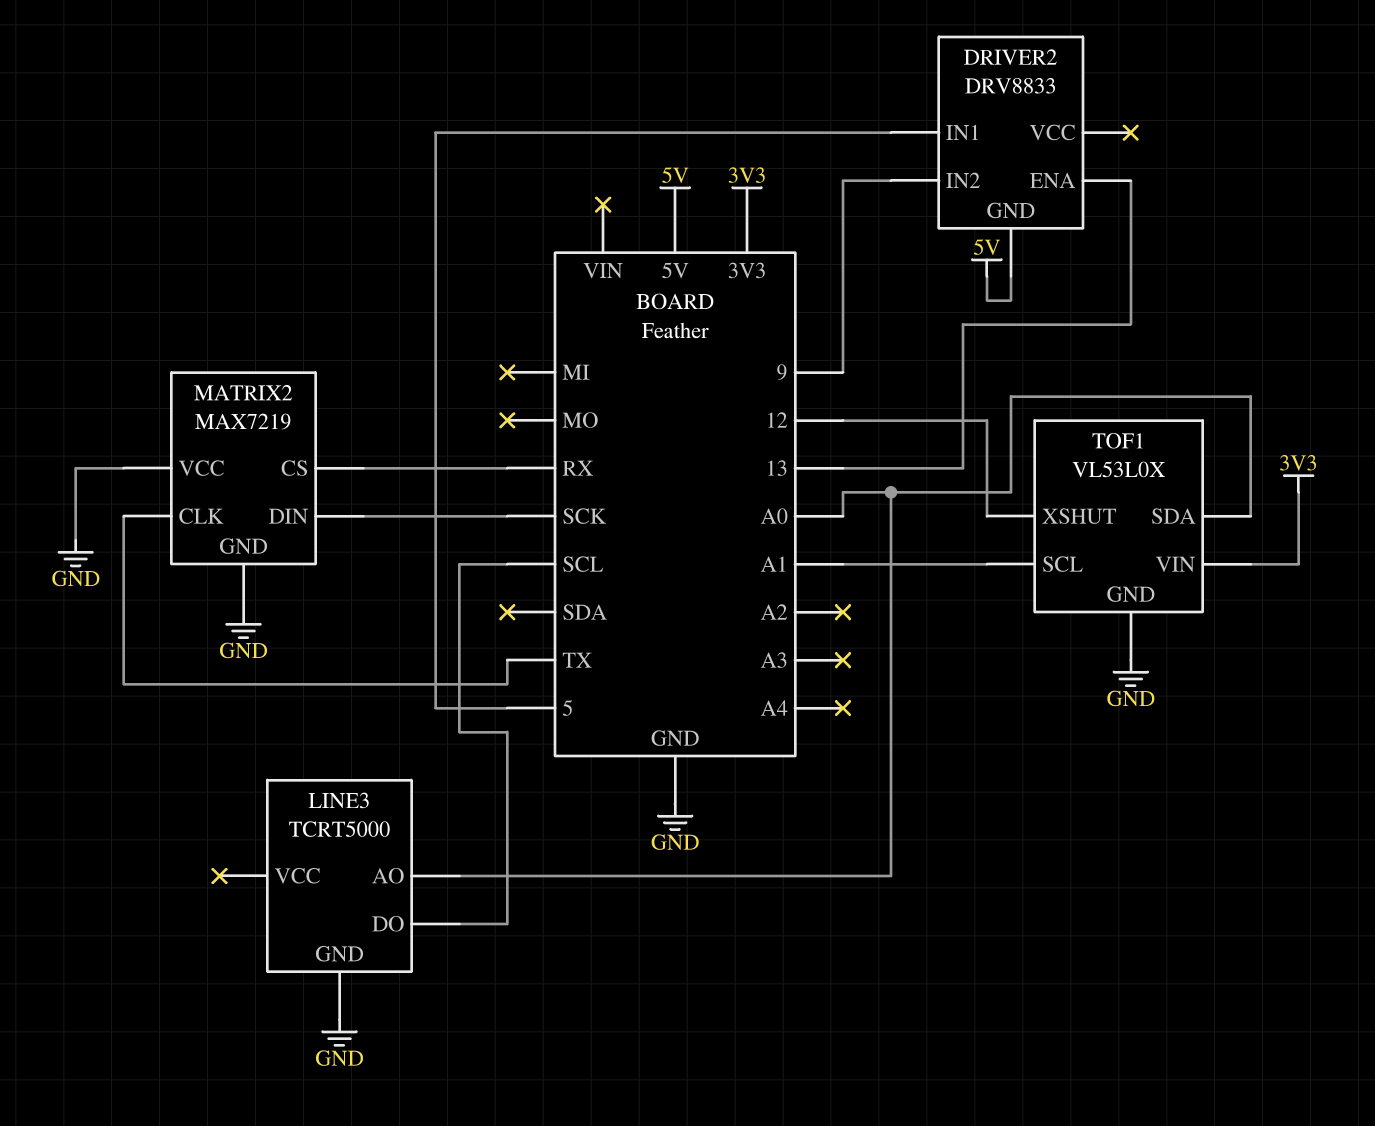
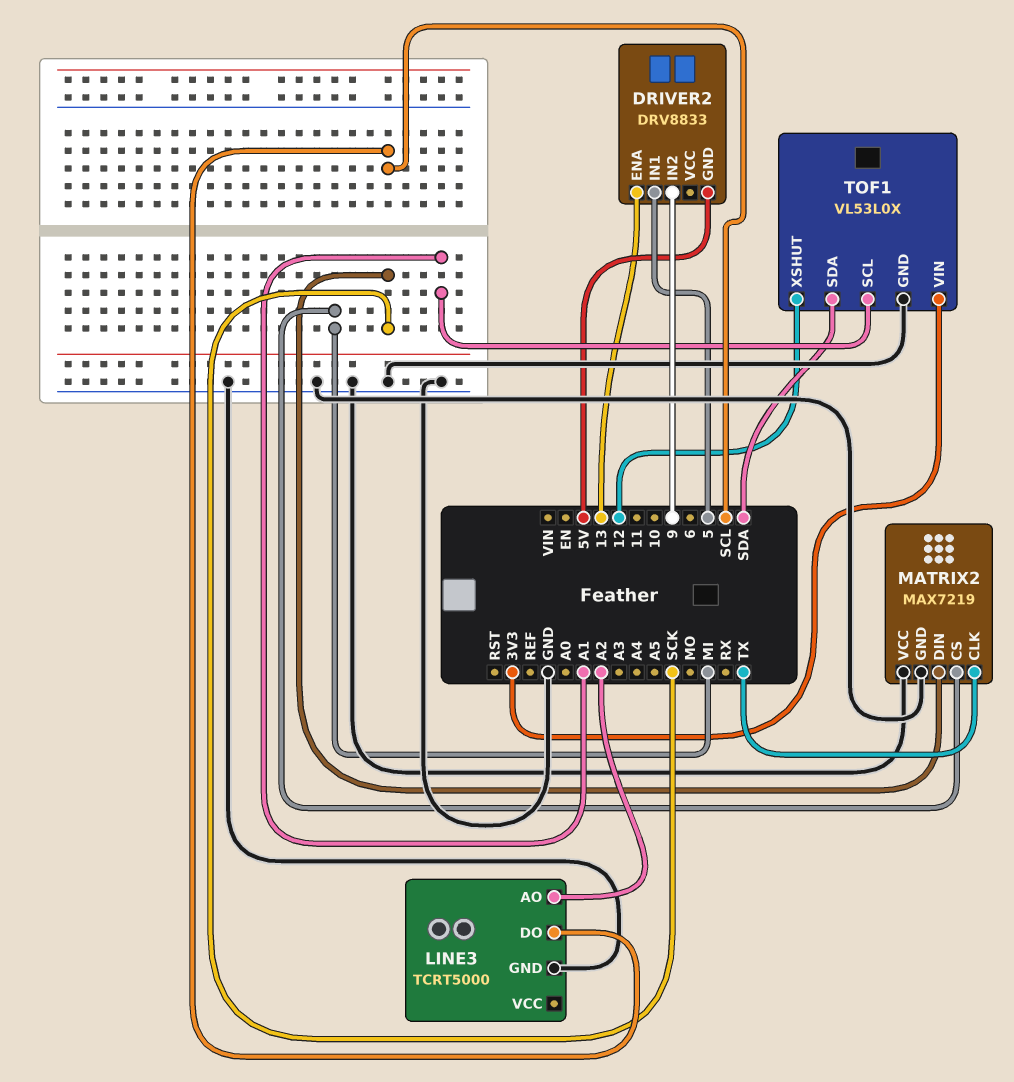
LINE3 pin AO: A0 -> A2
MATRIX2 pin CS: RX -> MI
TOF1 pin SDA: A0 -> SDA

